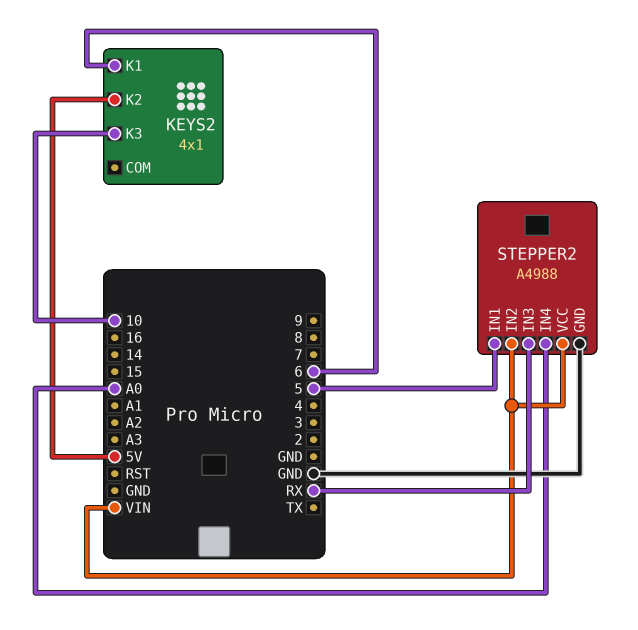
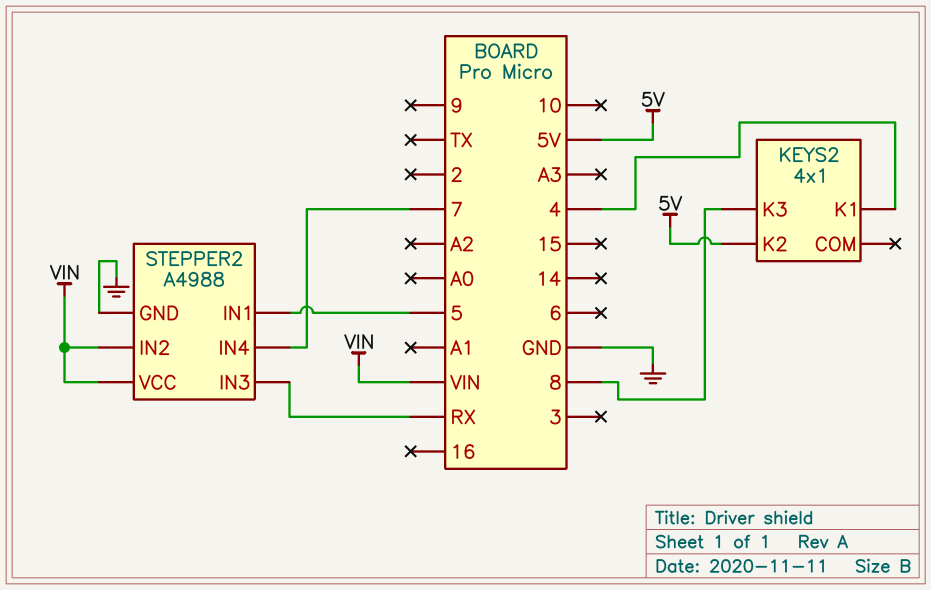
KEYS2 pin K1: 6 -> 4
KEYS2 pin K3: 10 -> 8
STEPPER2 pin IN4: A0 -> 7

